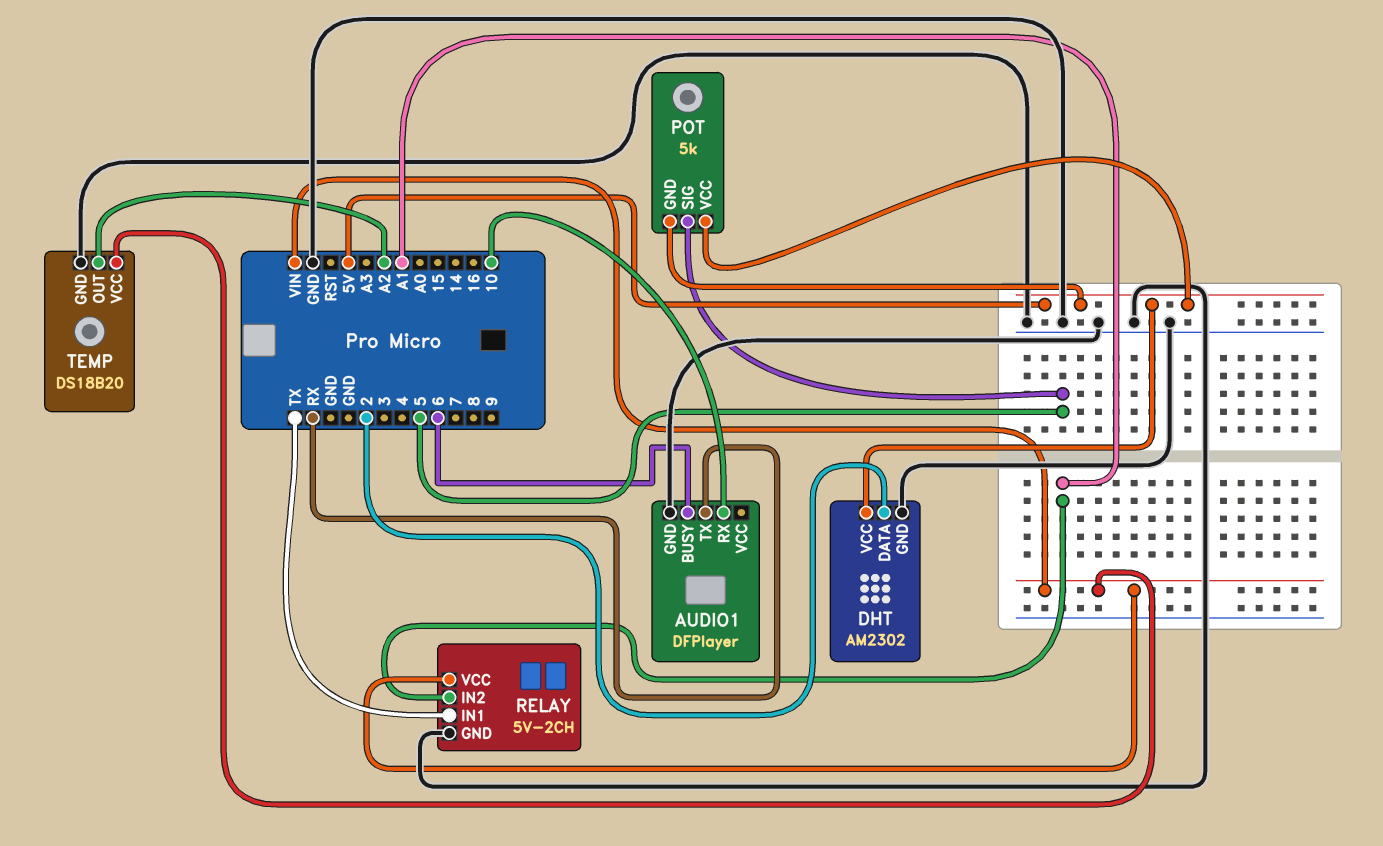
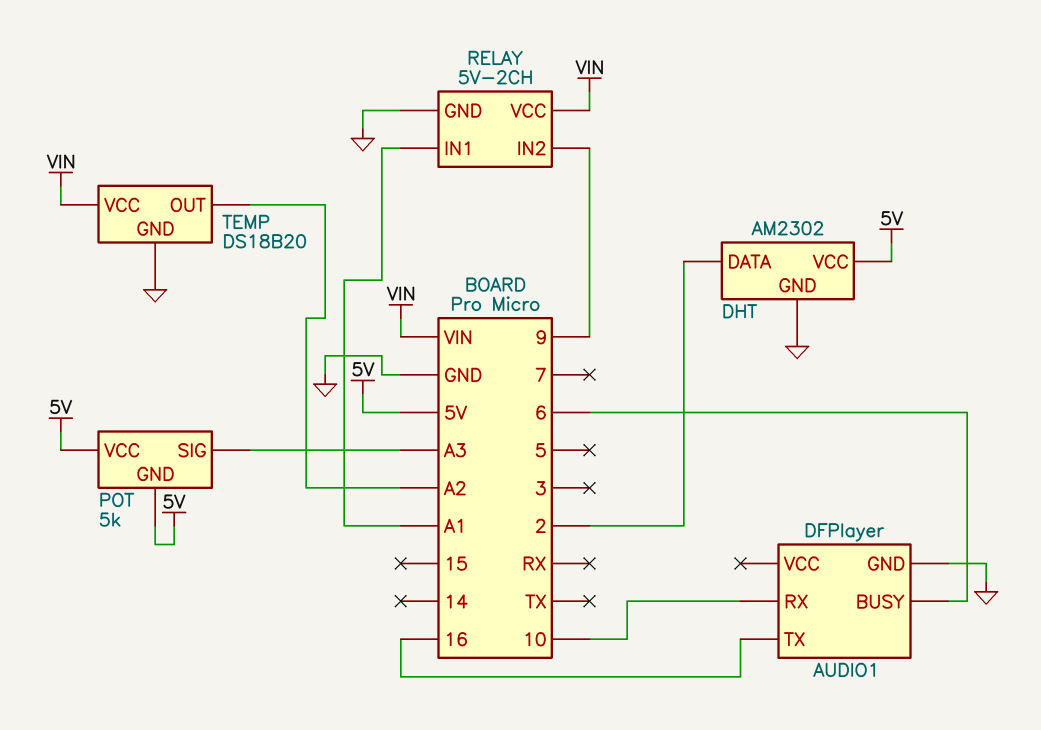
AUDIO1 pin TX: RX -> 16
POT pin SIG: 5 -> A3
RELAY pin IN1: TX -> A1
RELAY pin IN2: A1 -> 9

